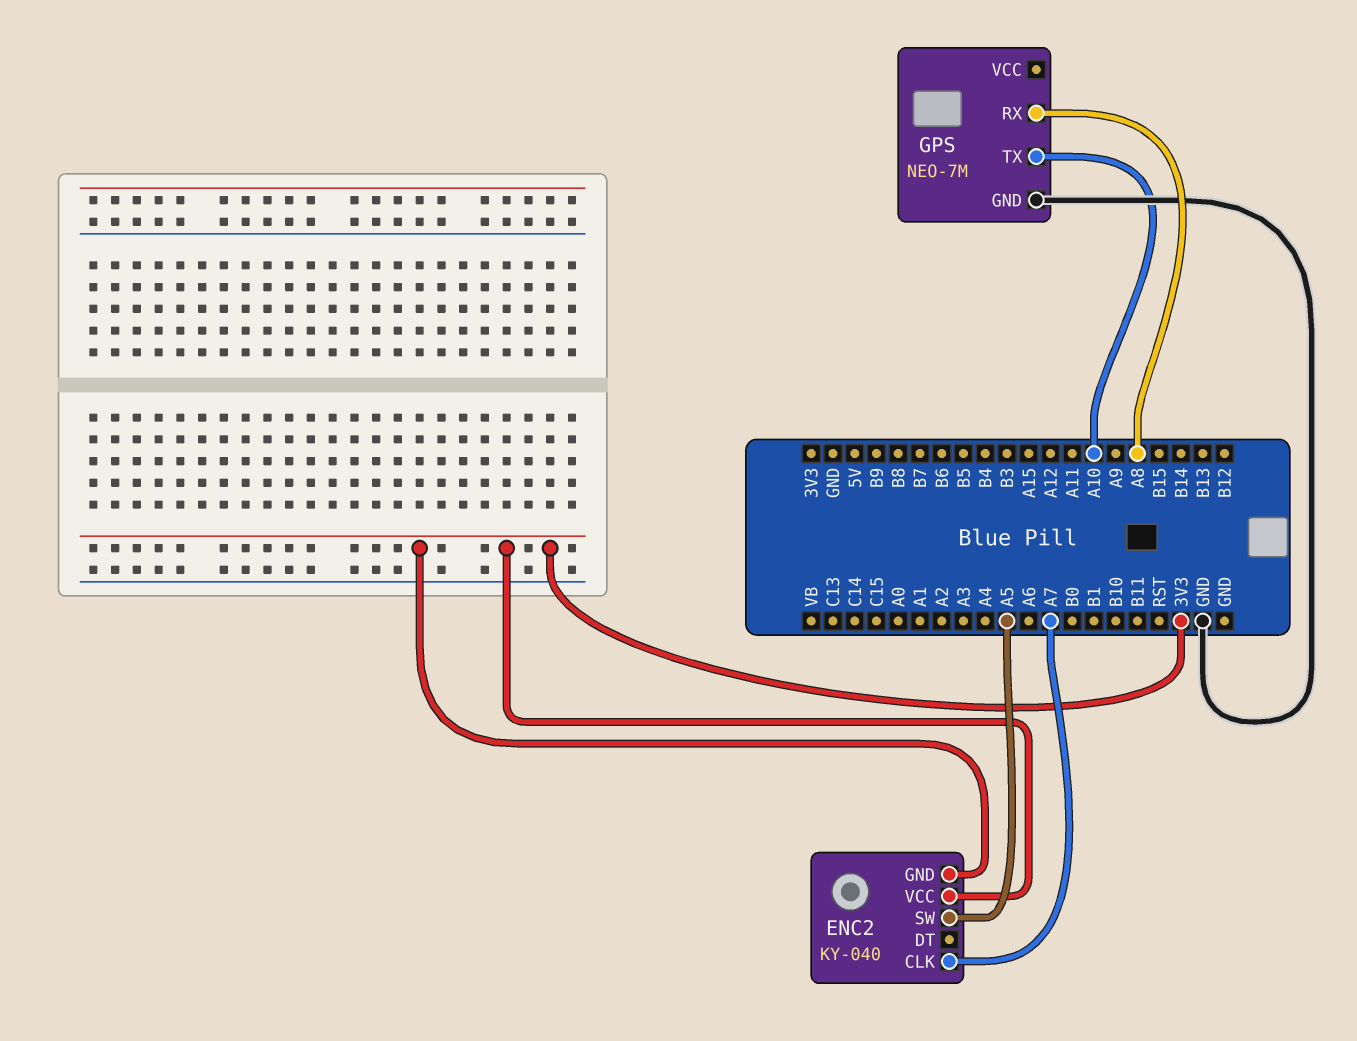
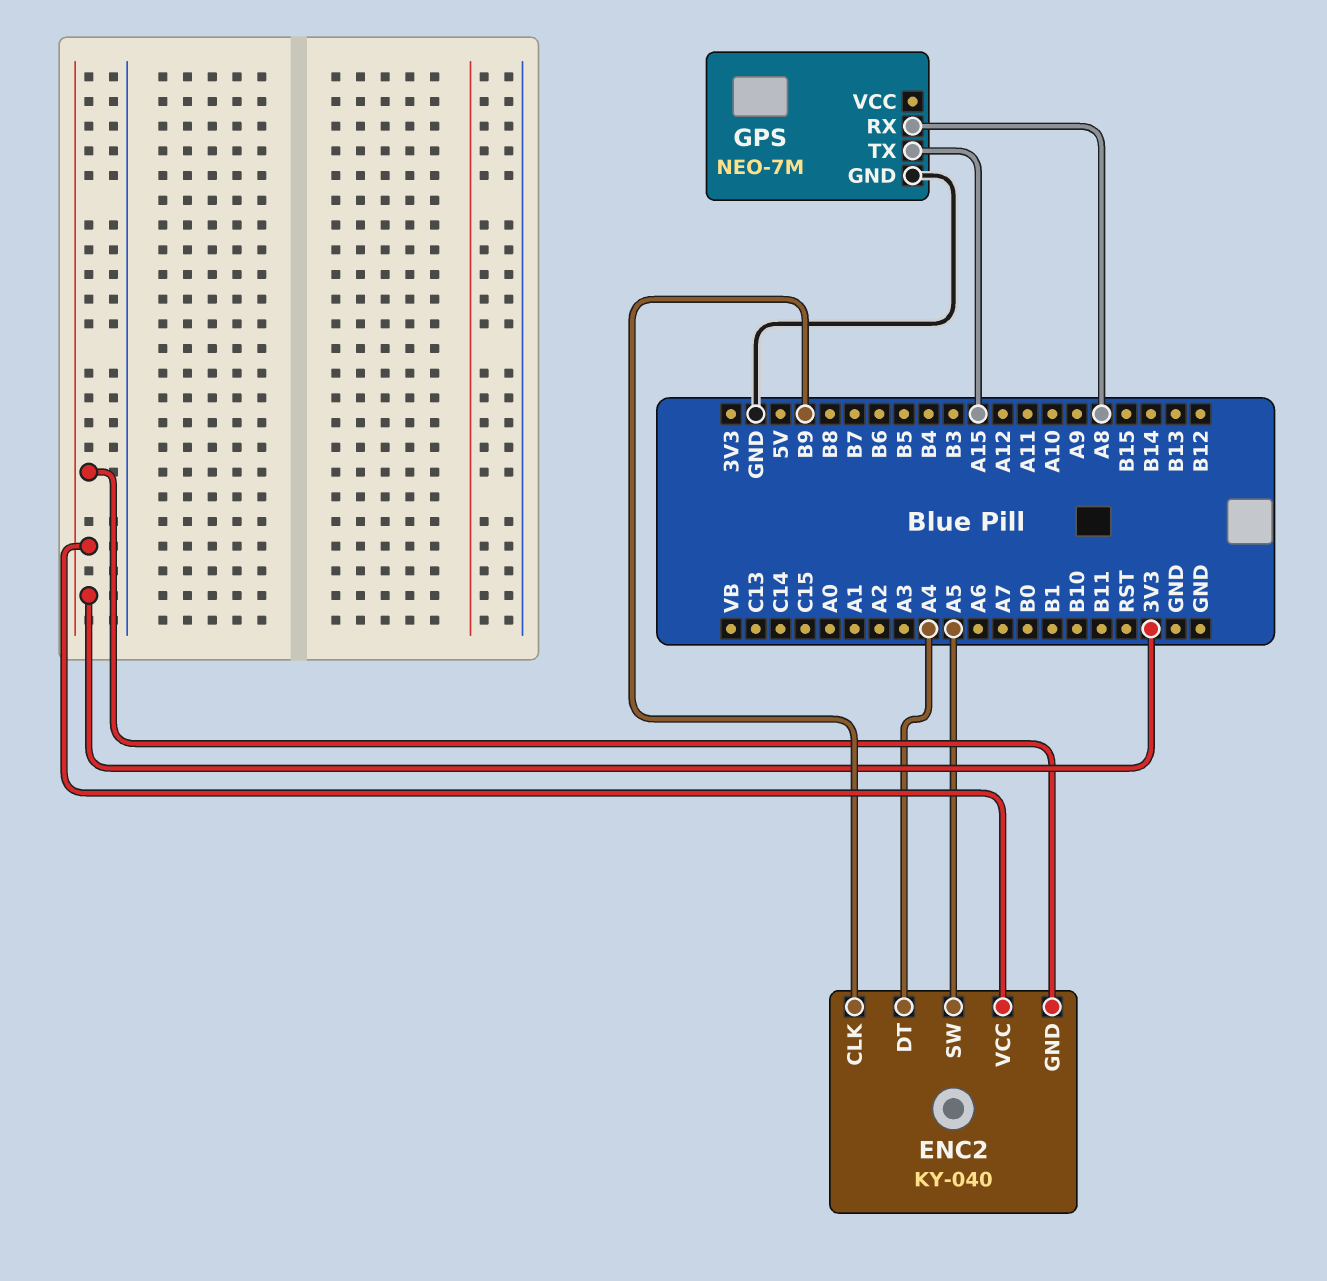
ENC2 pin CLK: A7 -> B9
ENC2 pin DT: none -> A4
GPS pin TX: A10 -> A15

